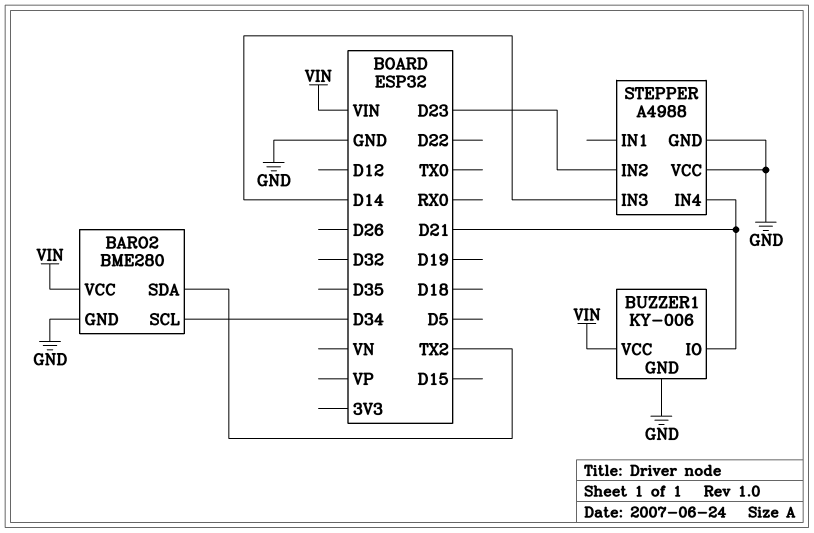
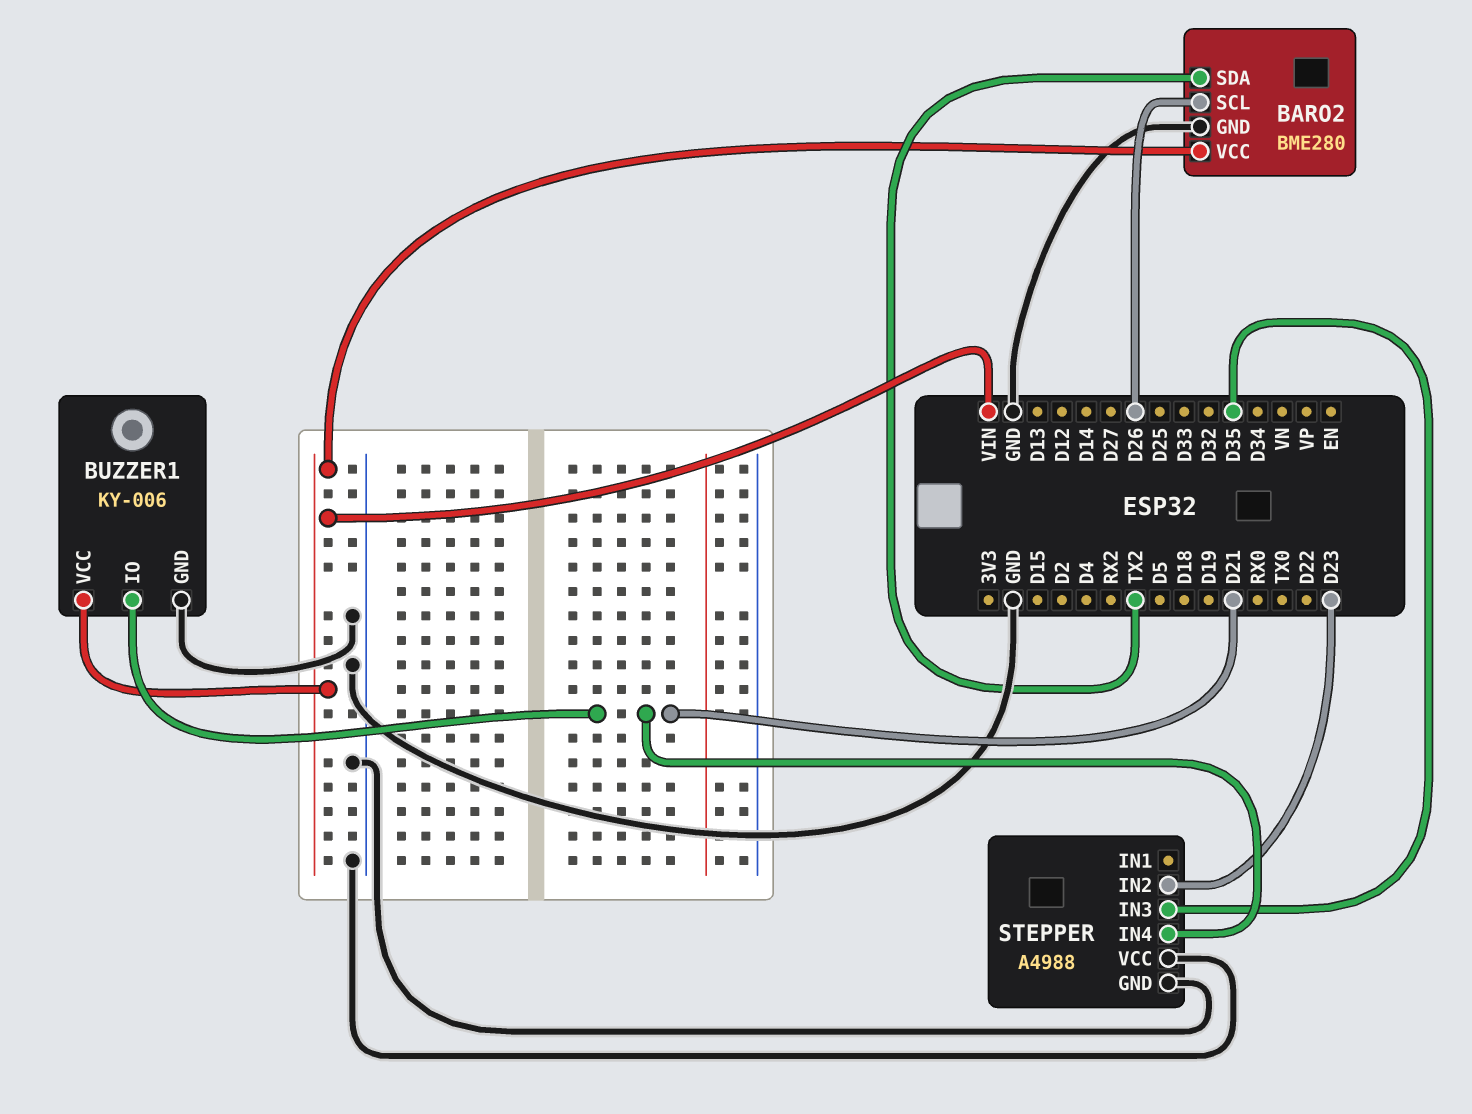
BARO2 pin SCL: D34 -> D26
STEPPER pin IN3: D14 -> D35

